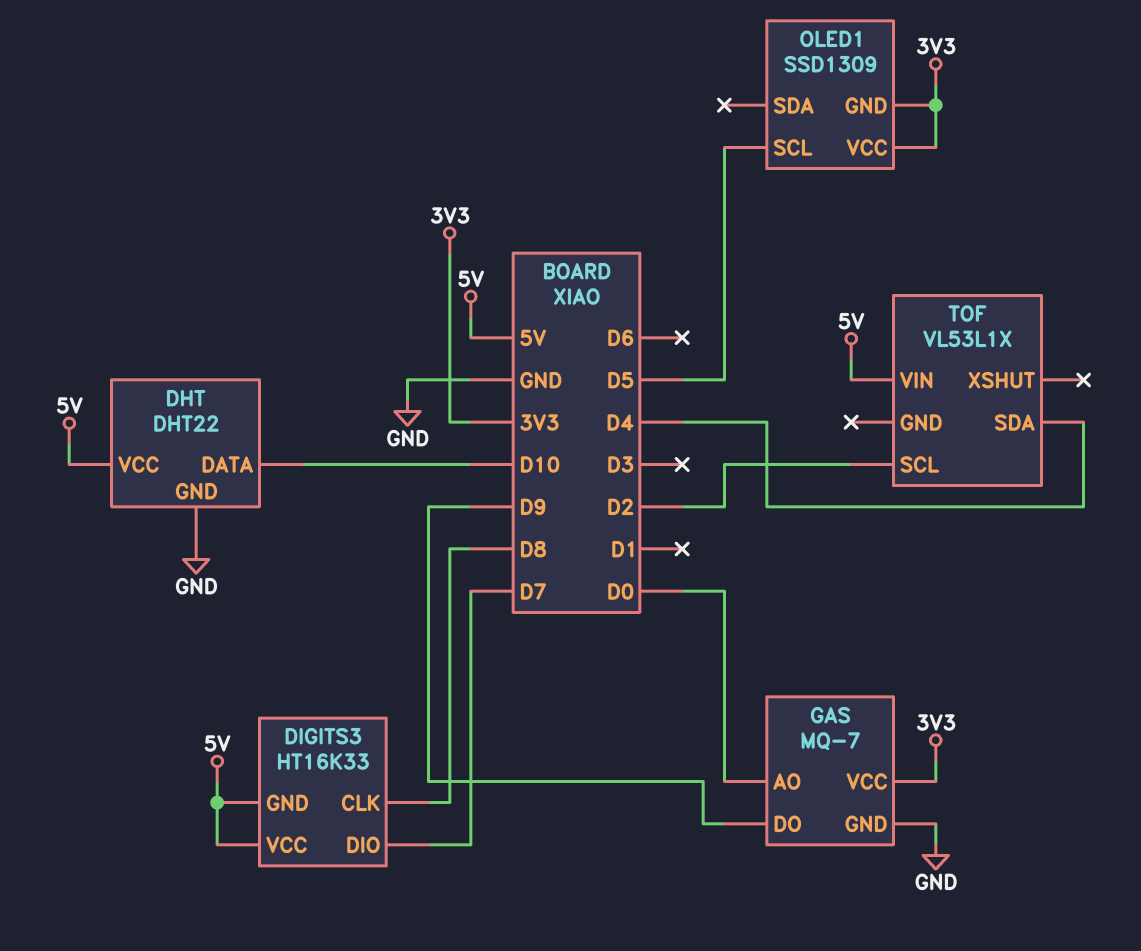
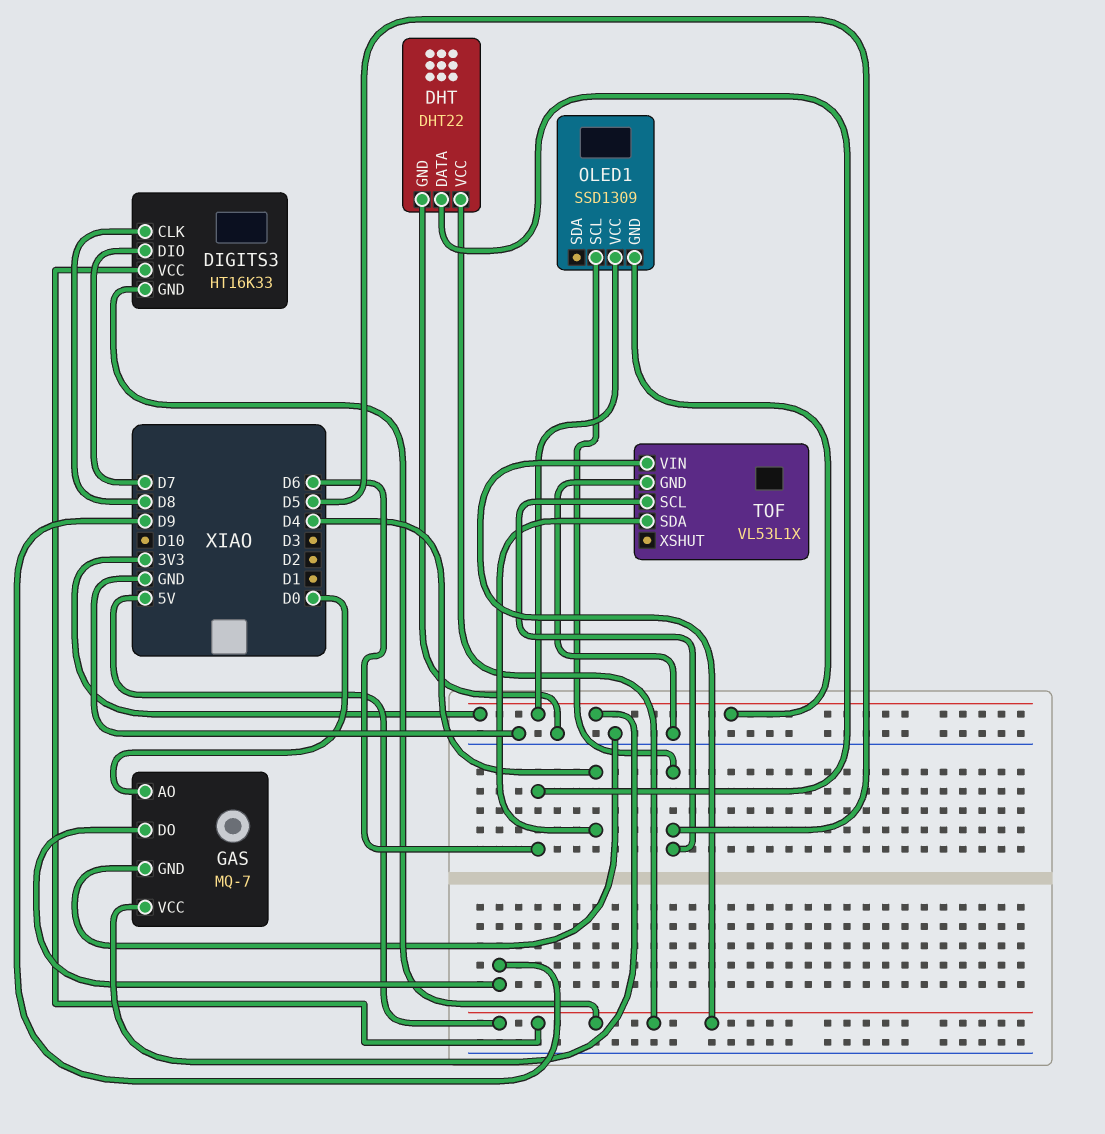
DHT pin DATA: D10 -> D6
TOF pin GND: none -> GND
TOF pin SCL: D2 -> D5

